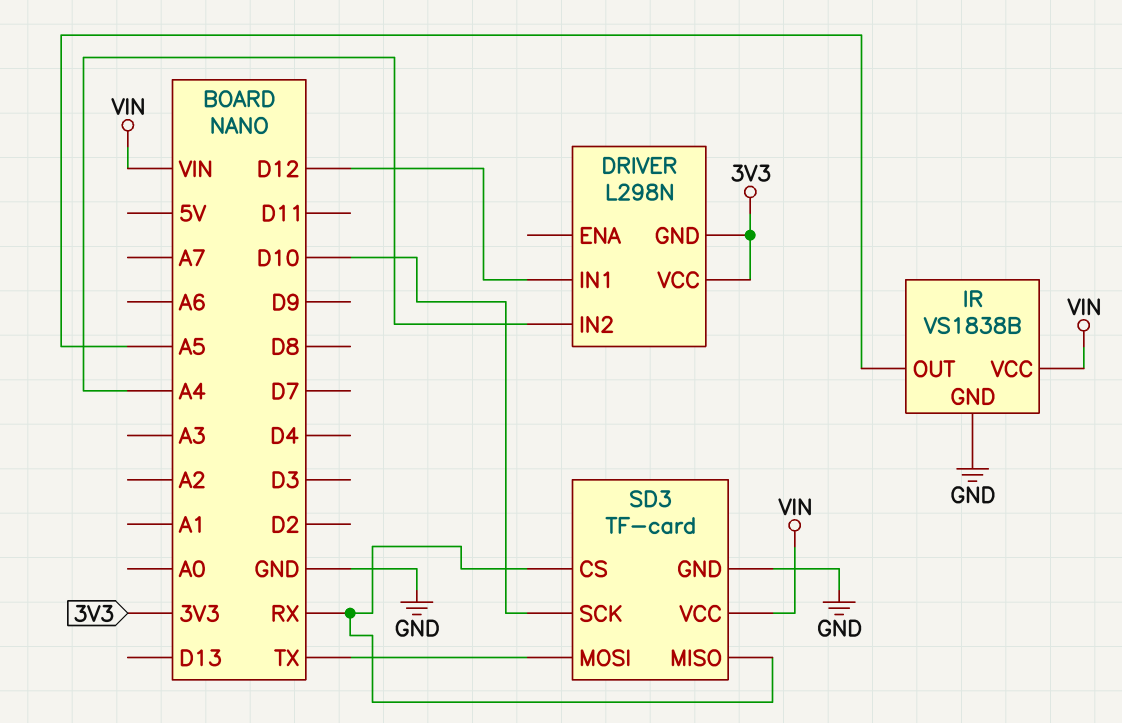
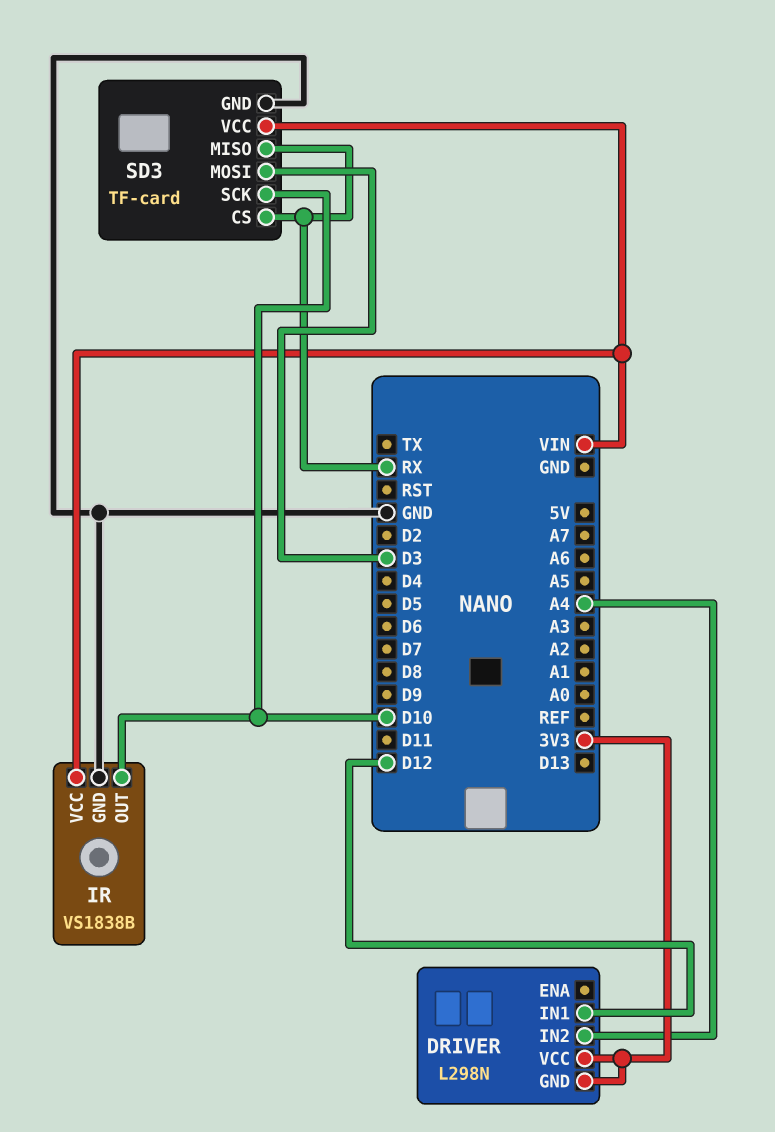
IR pin OUT: A5 -> D10
SD3 pin MOSI: TX -> D3

